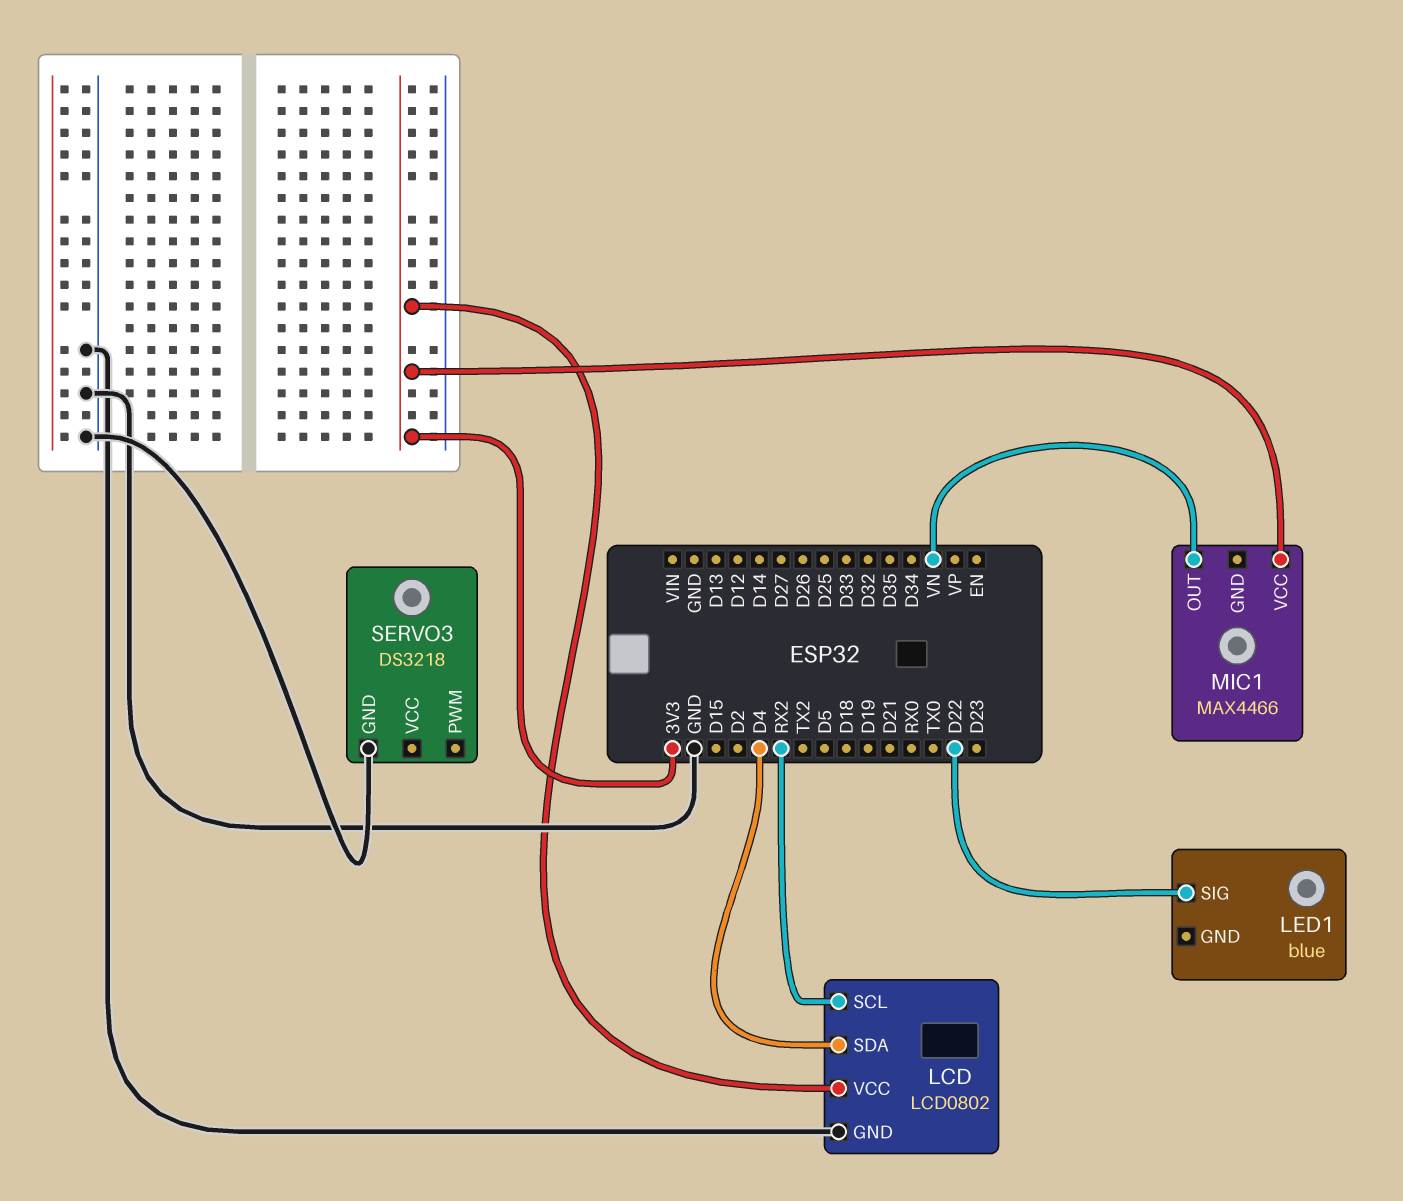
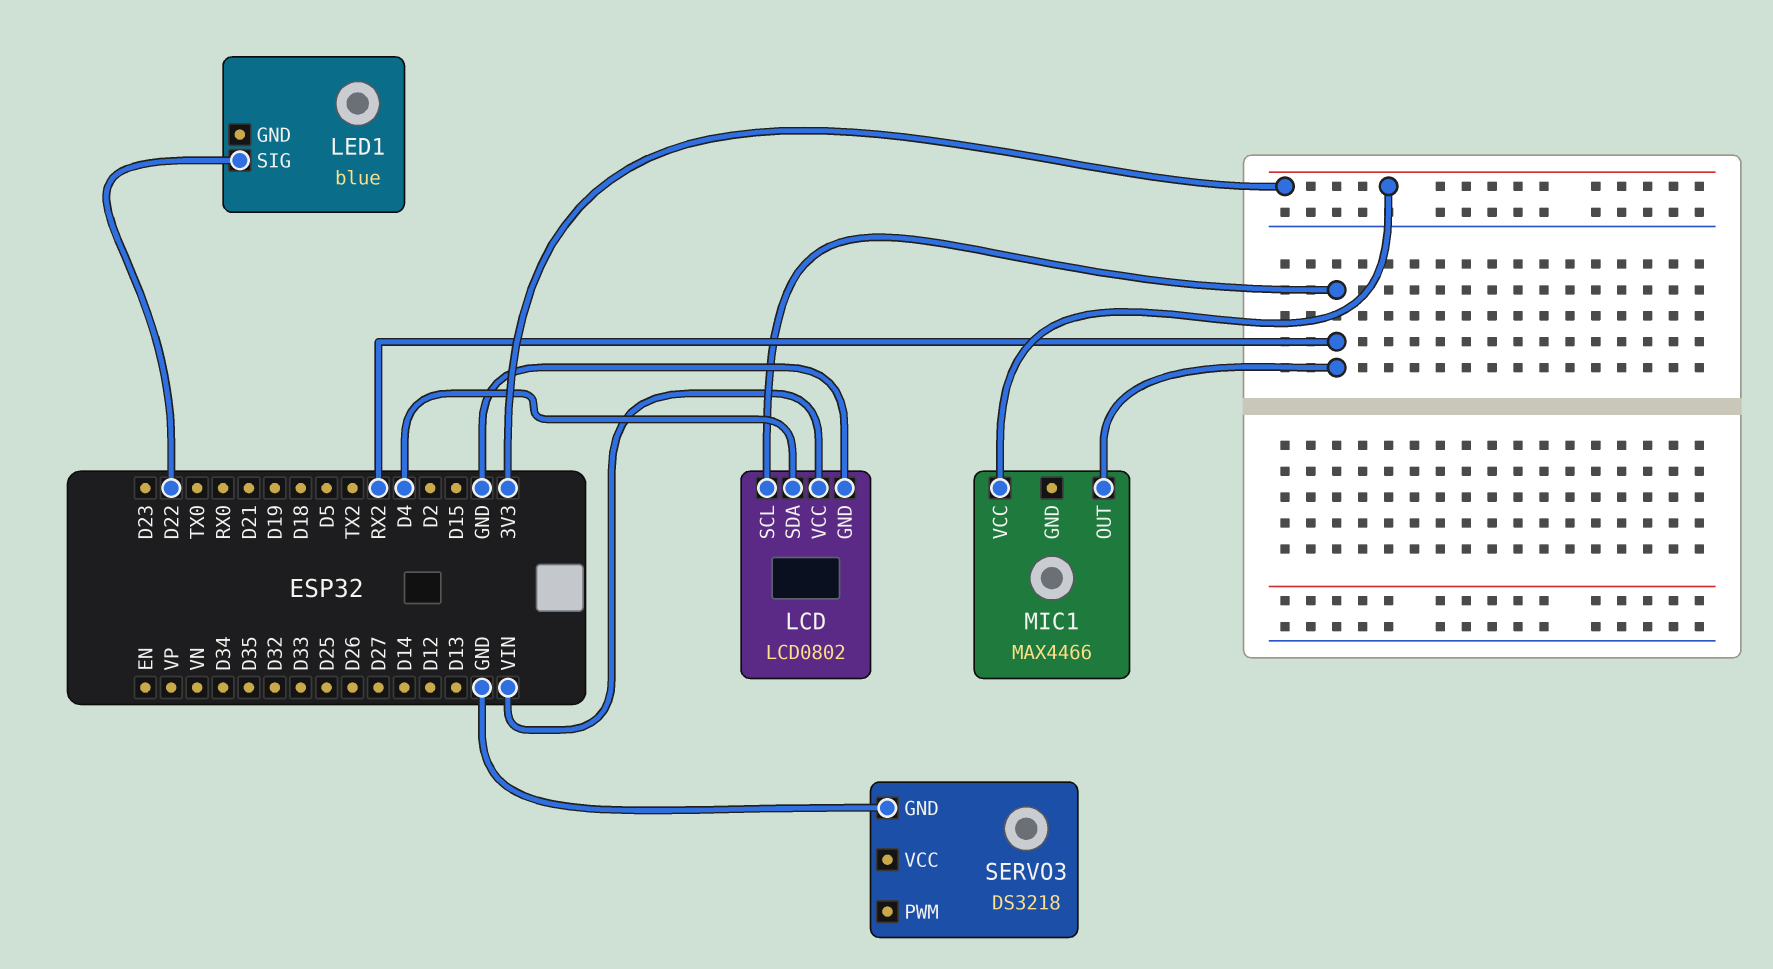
LCD pin VCC: 3V3 -> VIN
MIC1 pin OUT: VN -> RX2

